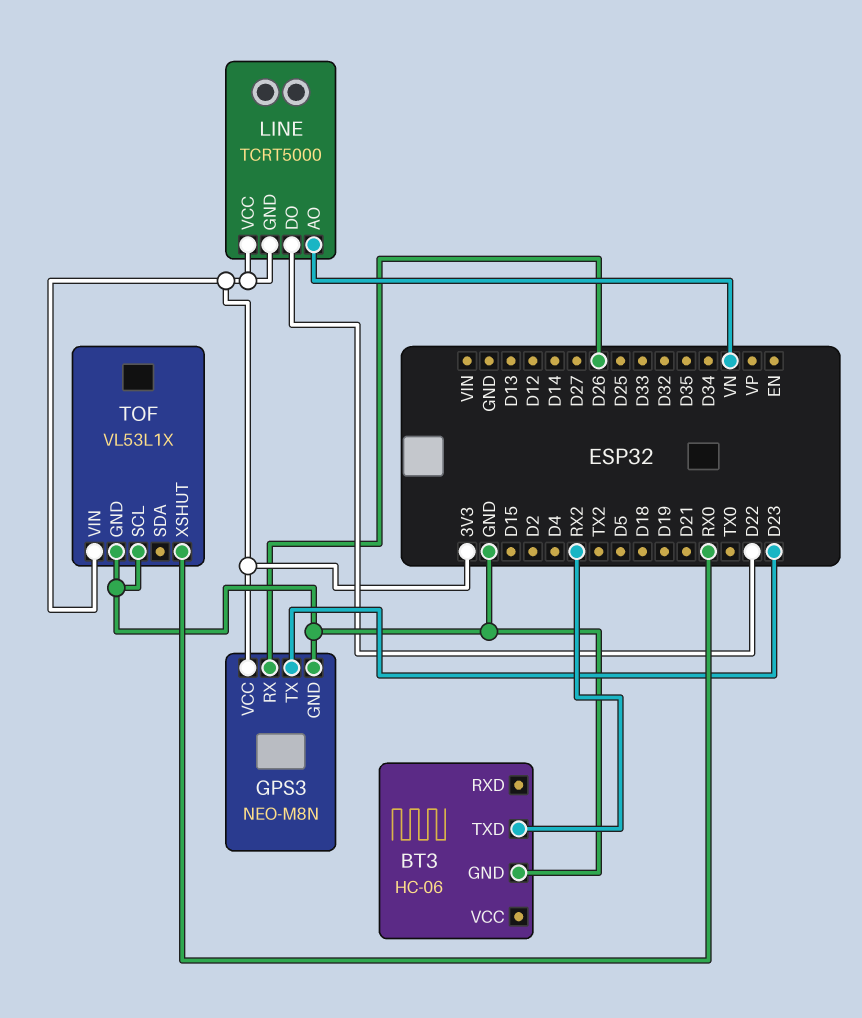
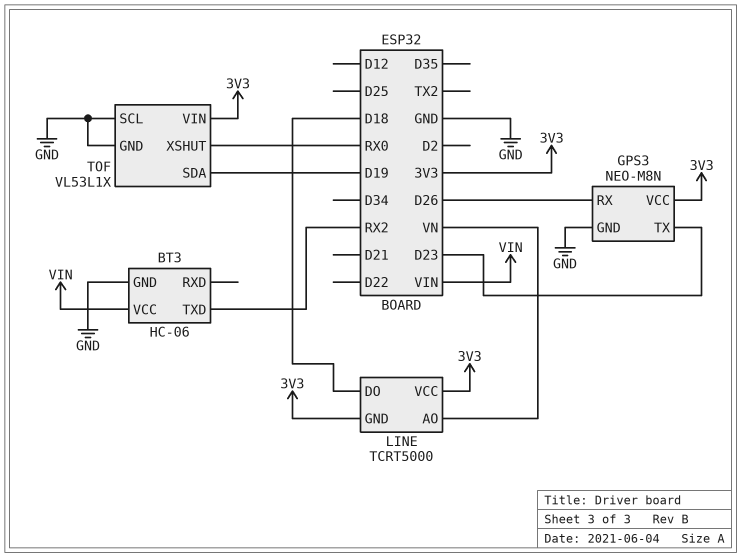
BT3 pin VCC: none -> VIN
LINE pin DO: D22 -> D18
TOF pin SDA: none -> D19

